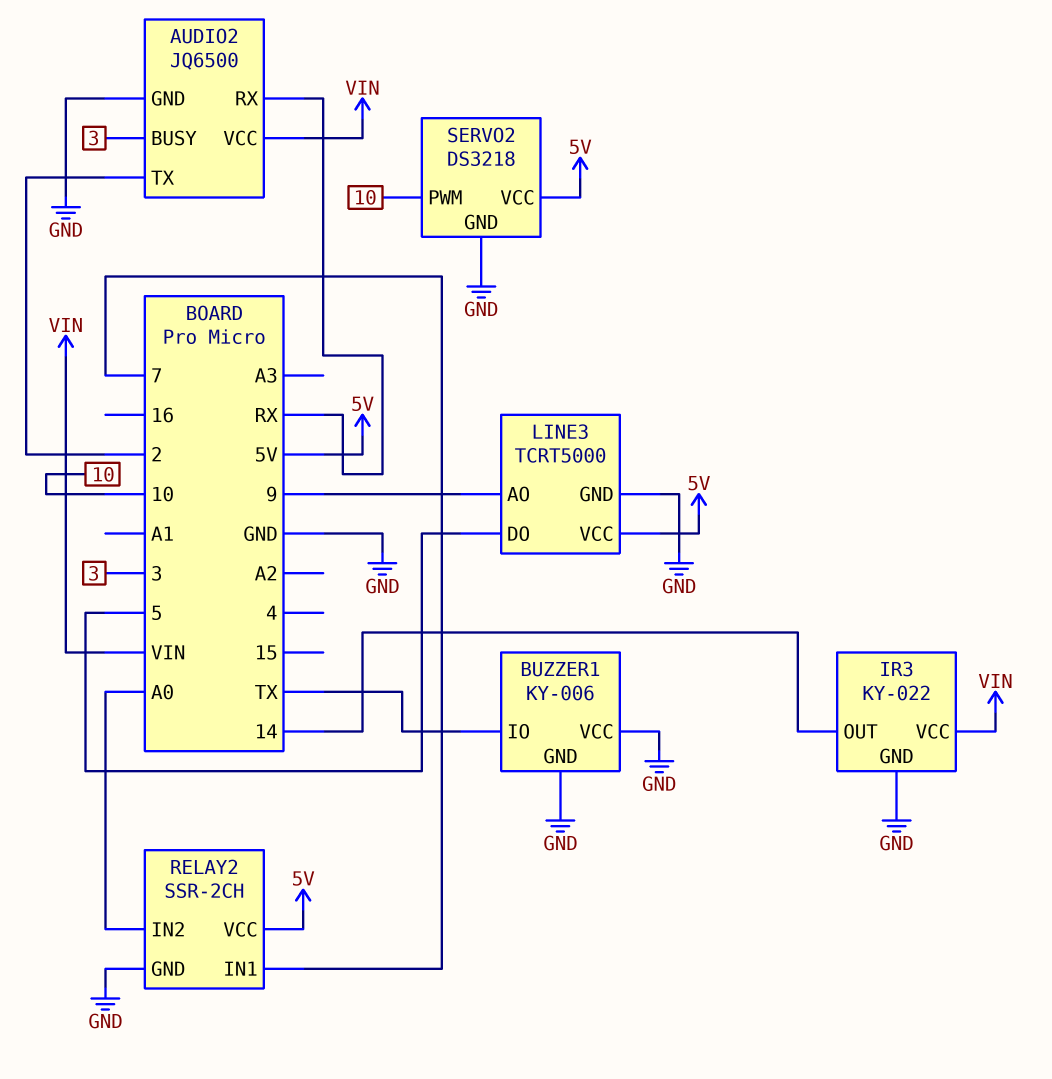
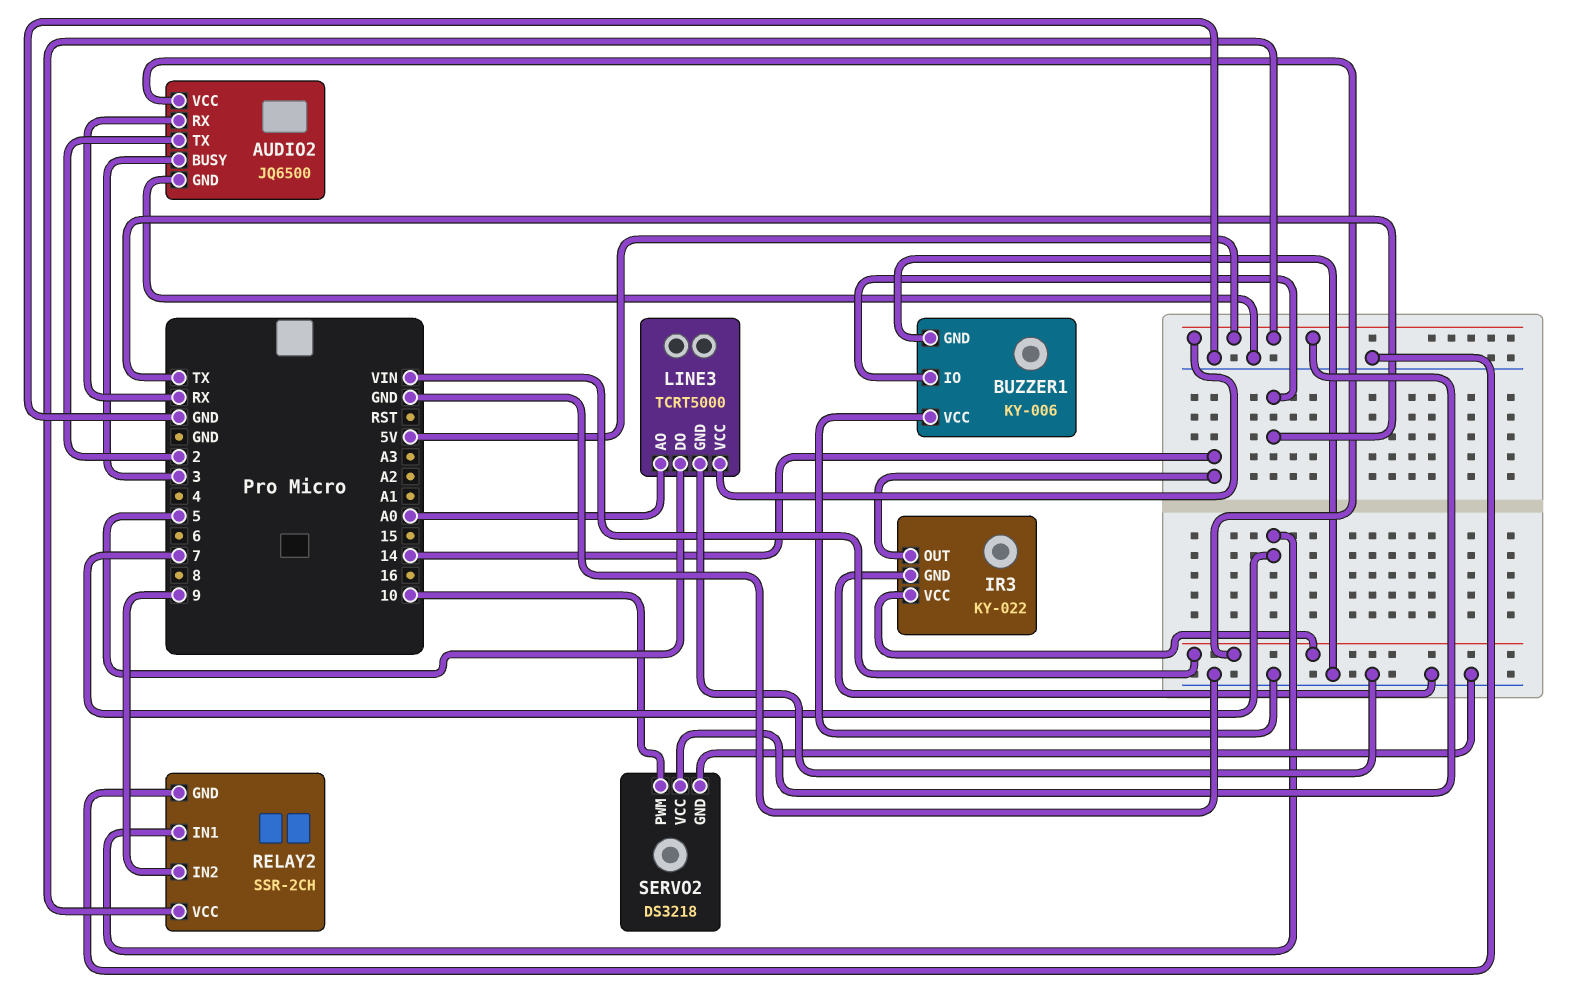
LINE3 pin AO: 9 -> A0
RELAY2 pin IN2: A0 -> 9

